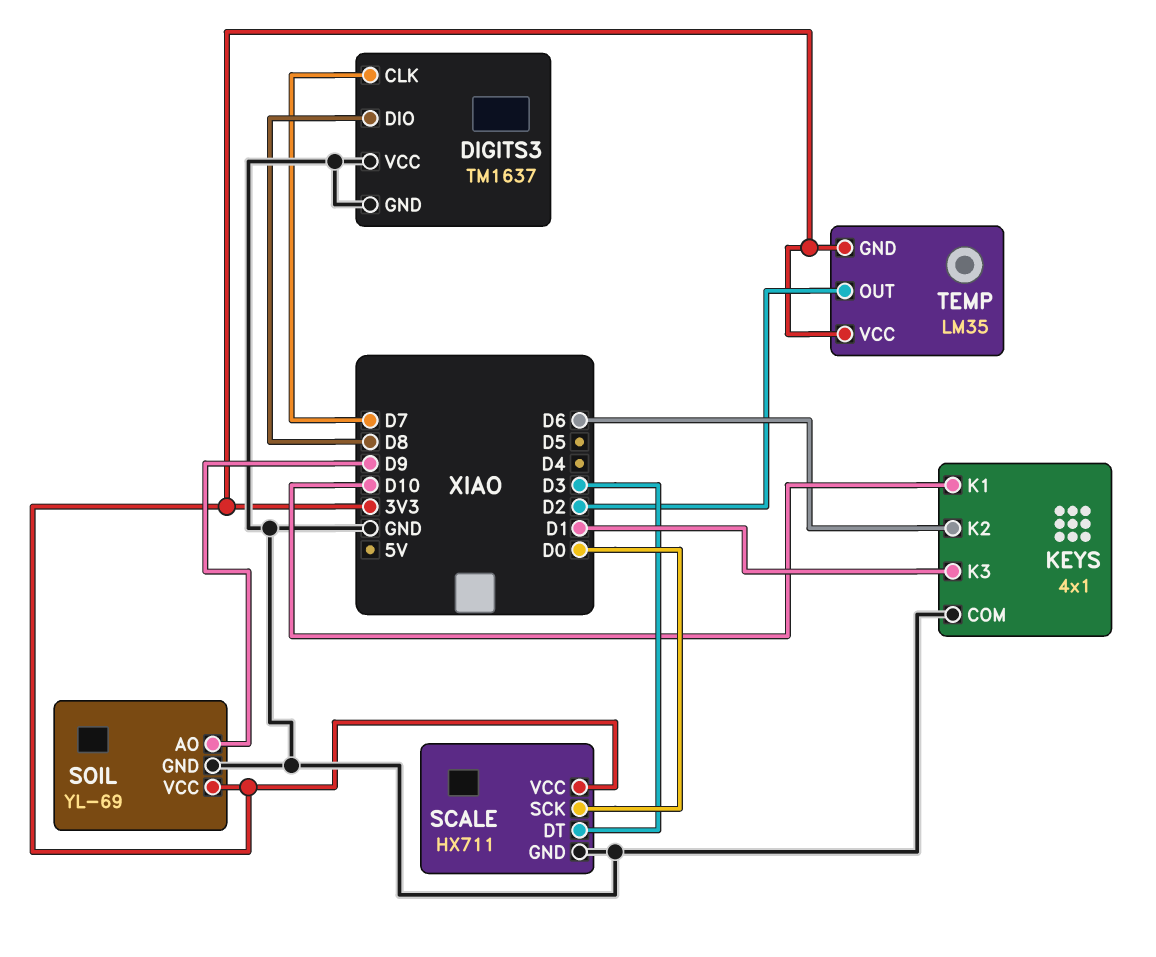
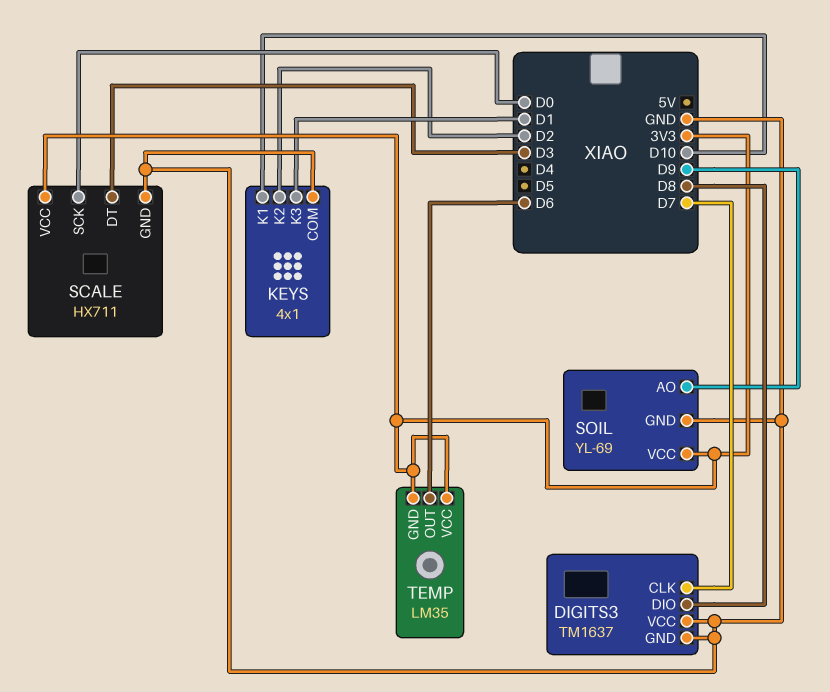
KEYS pin K2: D6 -> D2
TEMP pin OUT: D2 -> D6

